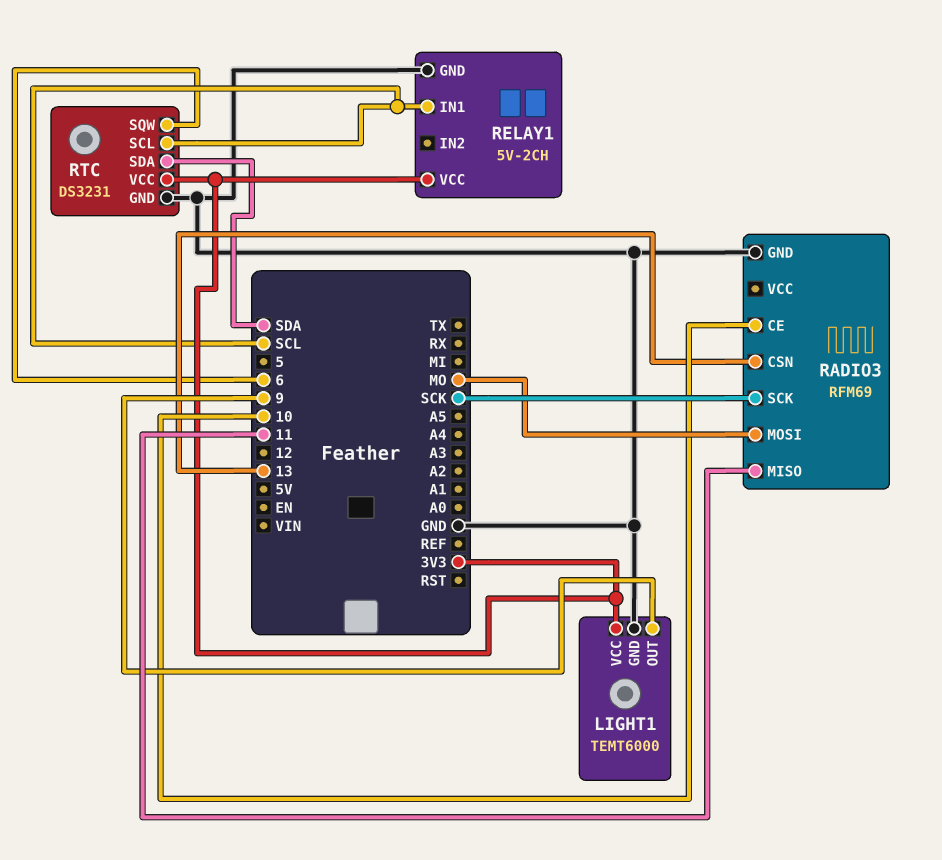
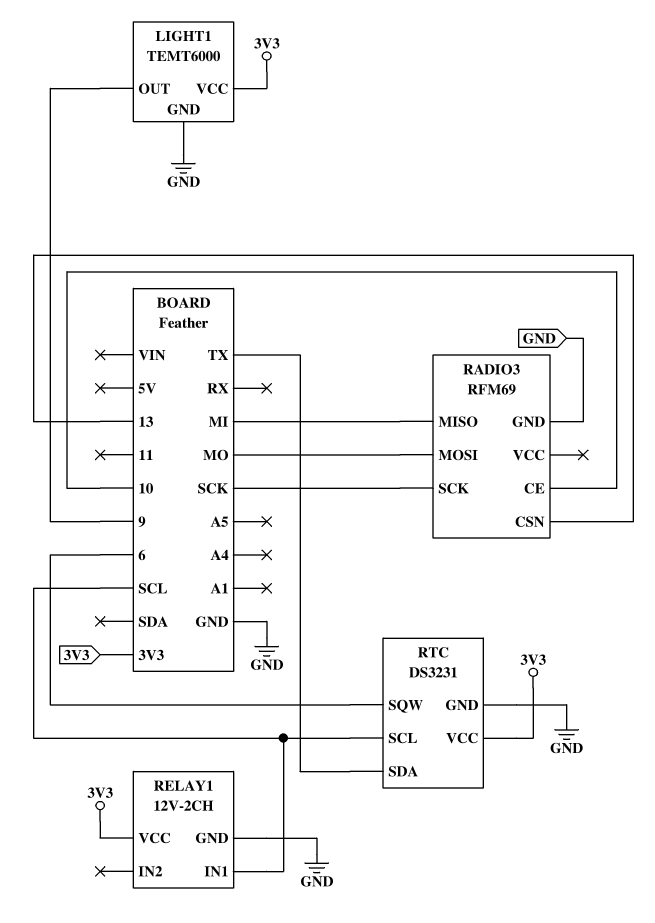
RADIO3 pin MISO: 11 -> MI
RELAY1: 5V-2CH -> 12V-2CH
RTC pin SDA: SDA -> TX

